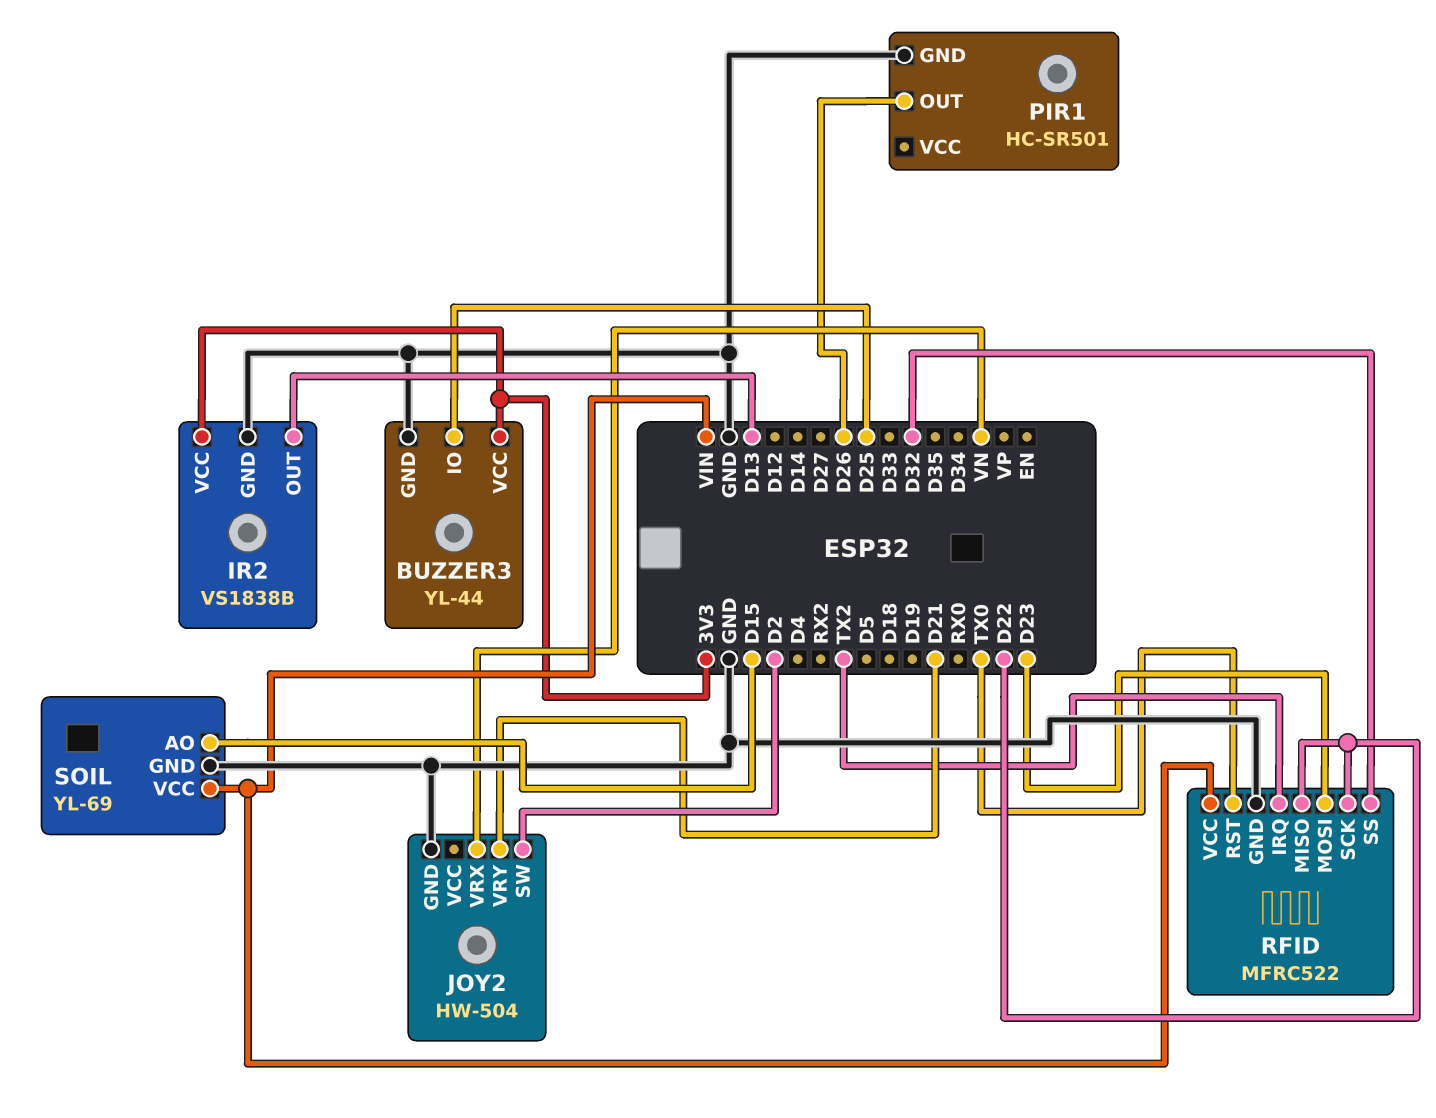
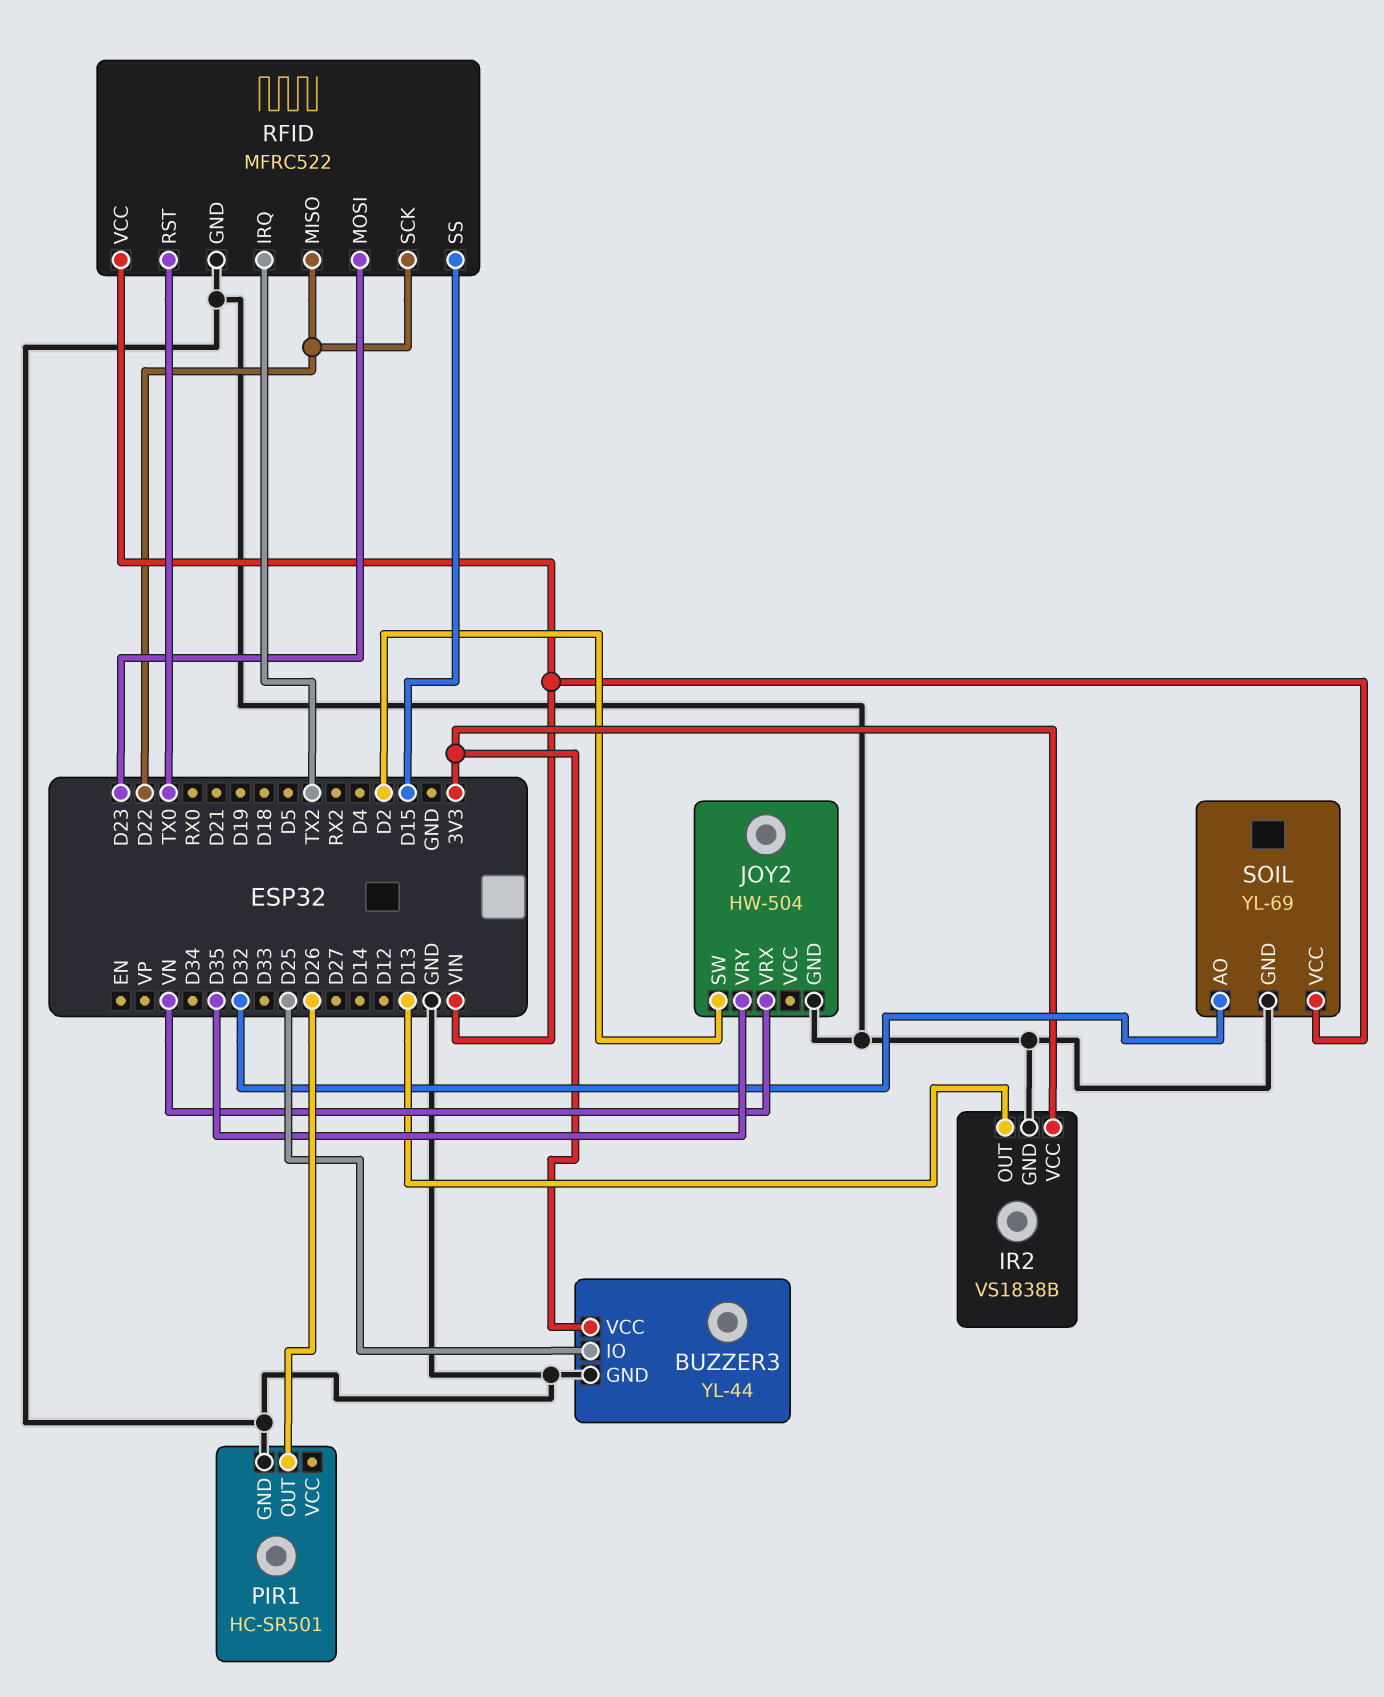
JOY2 pin VRY: D21 -> D35
RFID pin SS: D32 -> D15
SOIL pin AO: D15 -> D32

